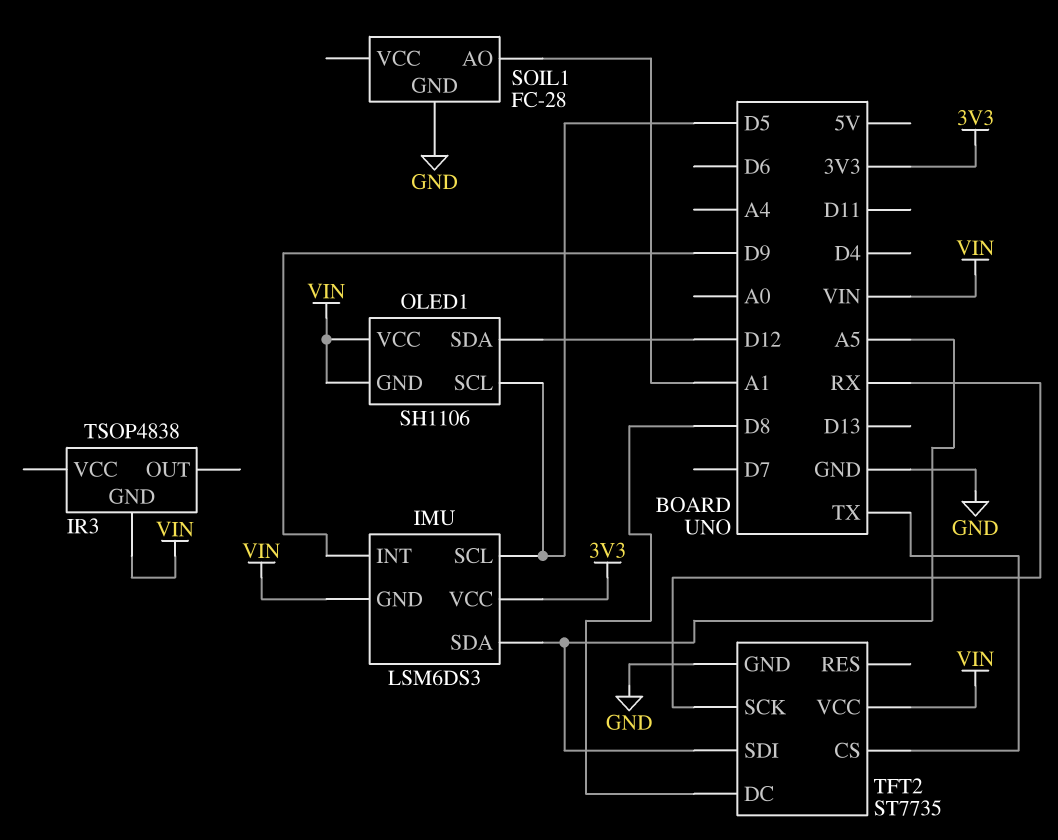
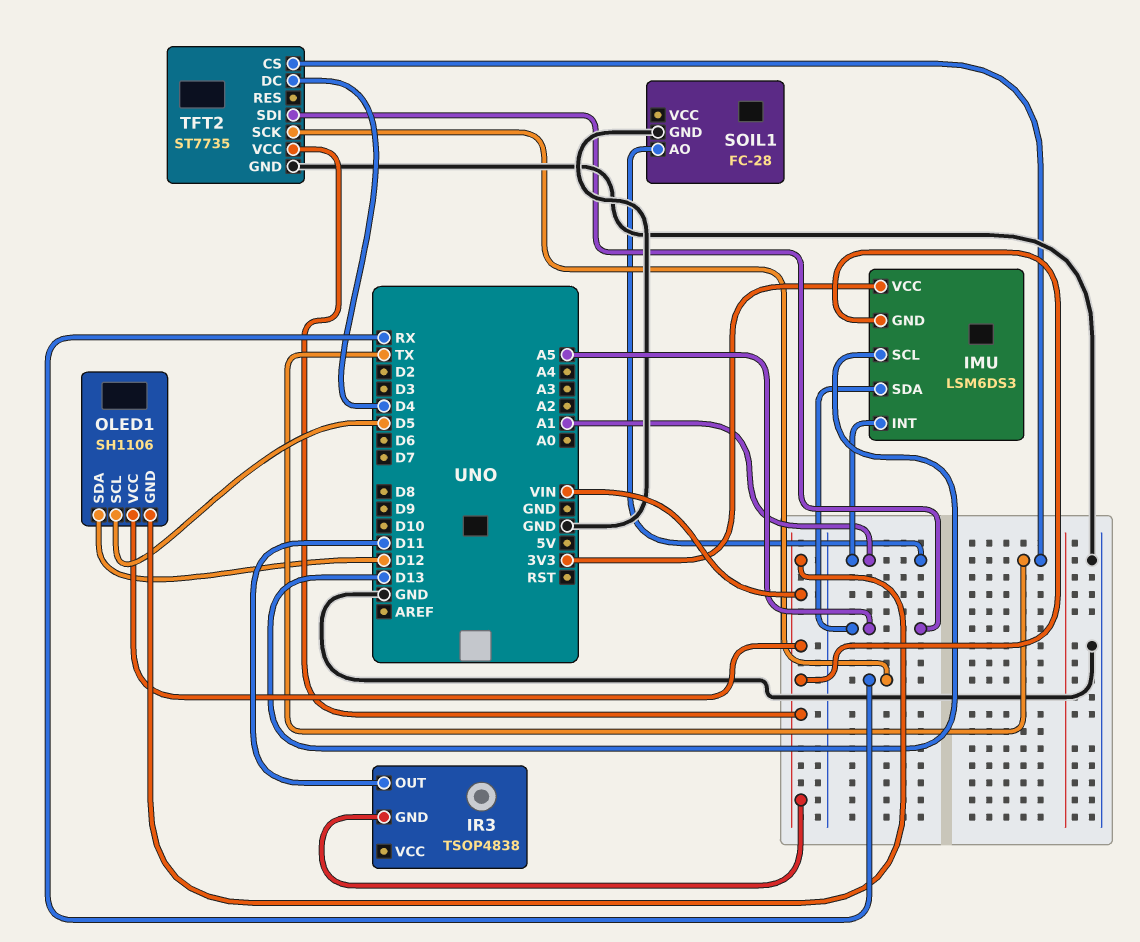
IMU pin INT: D9 -> A1
IMU pin SCL: D5 -> D13
IR3 pin OUT: none -> D11
TFT2 pin DC: D8 -> D4

